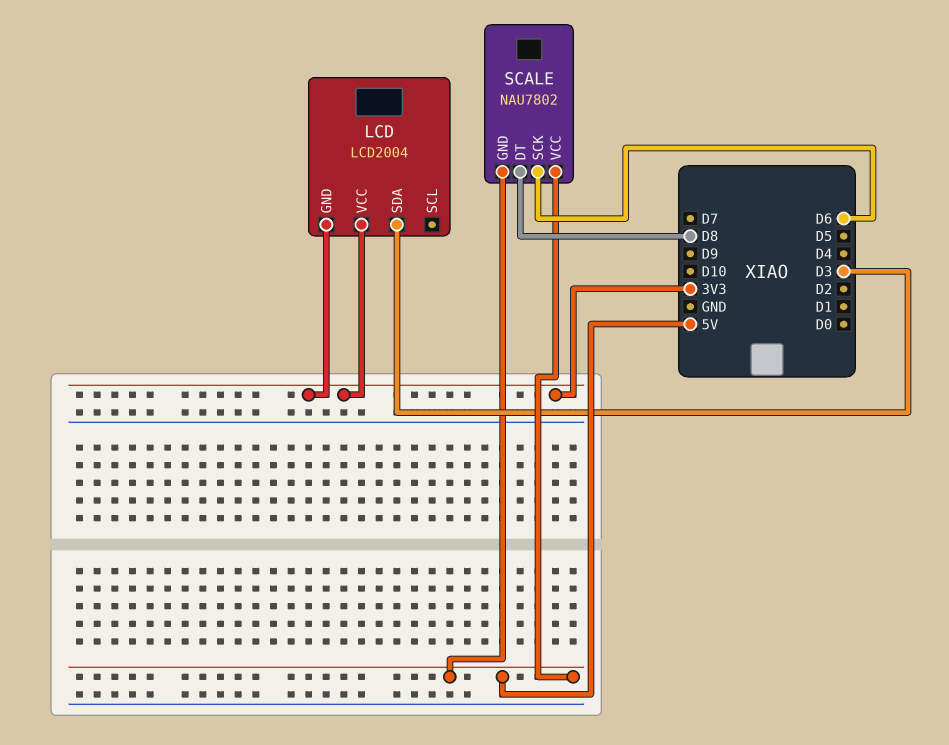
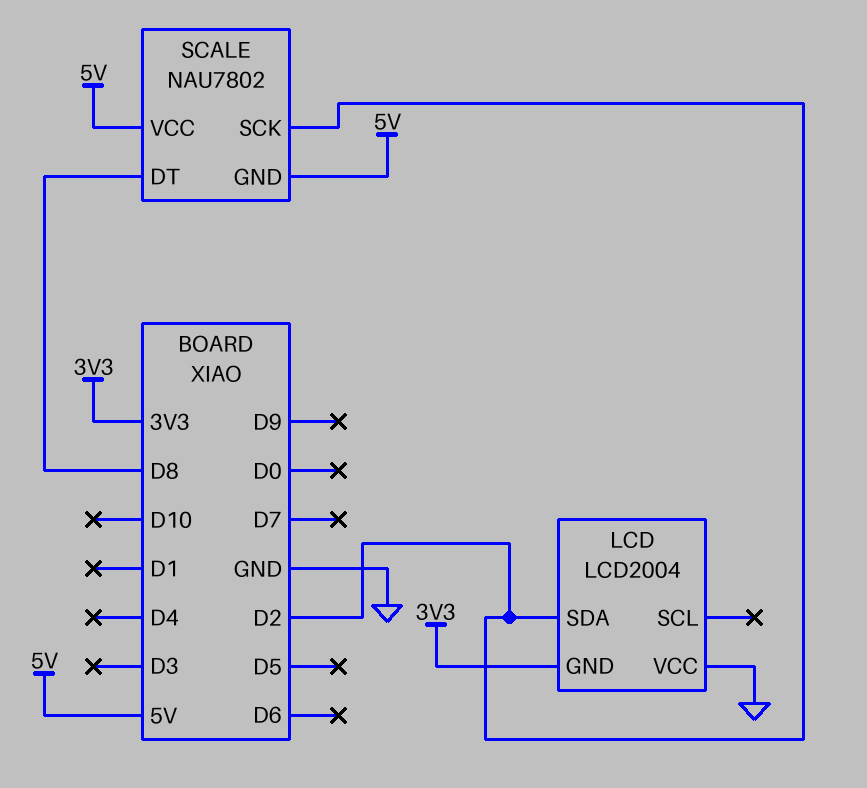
LCD pin SDA: D3 -> D2
LCD pin VCC: 3V3 -> GND
SCALE pin SCK: D6 -> D2

